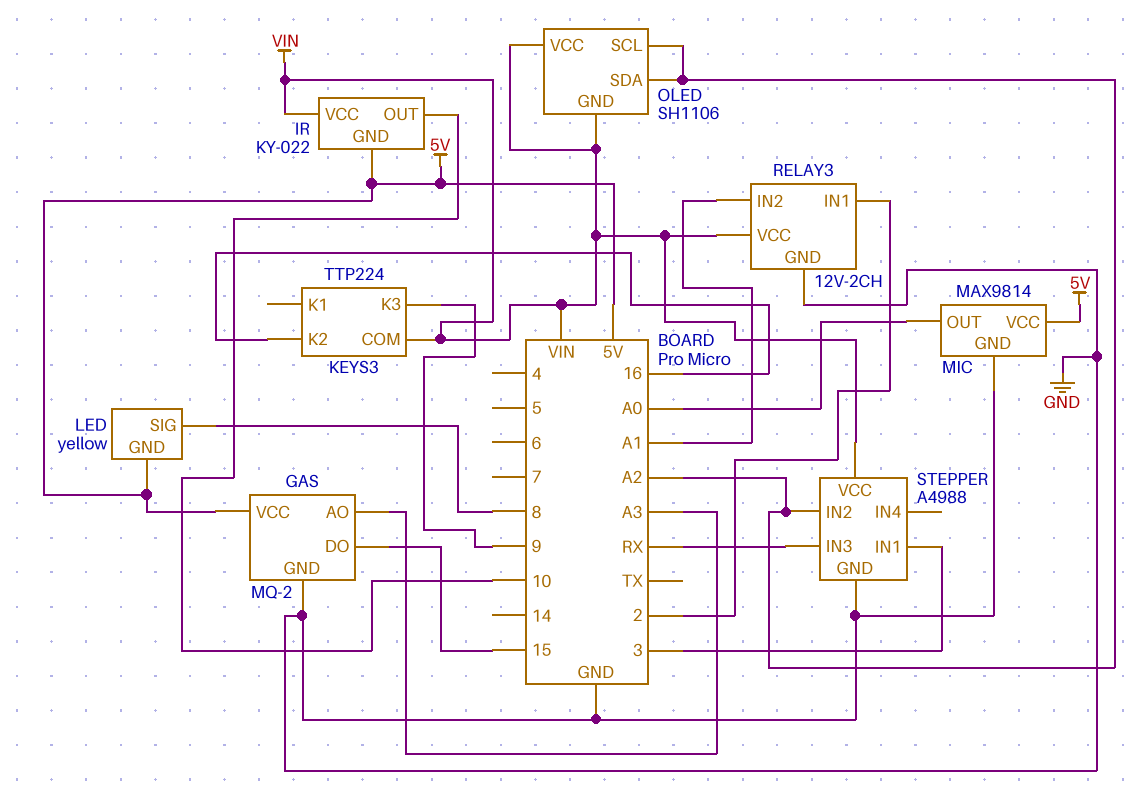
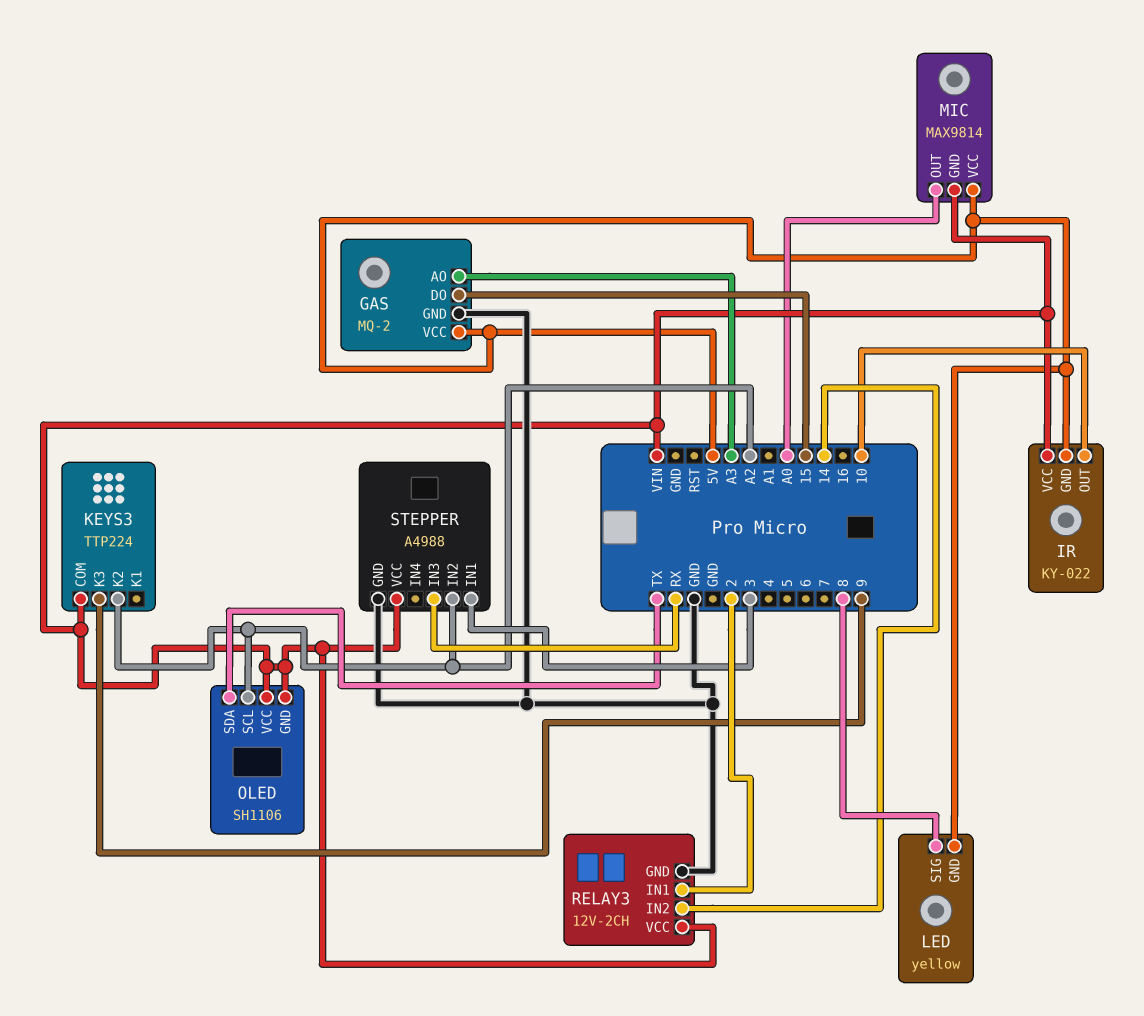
KEYS3 pin K2: 16 -> A2
MIC pin GND: GND -> VIN
OLED pin SDA: A2 -> TX
RELAY3 pin IN2: A1 -> 14

